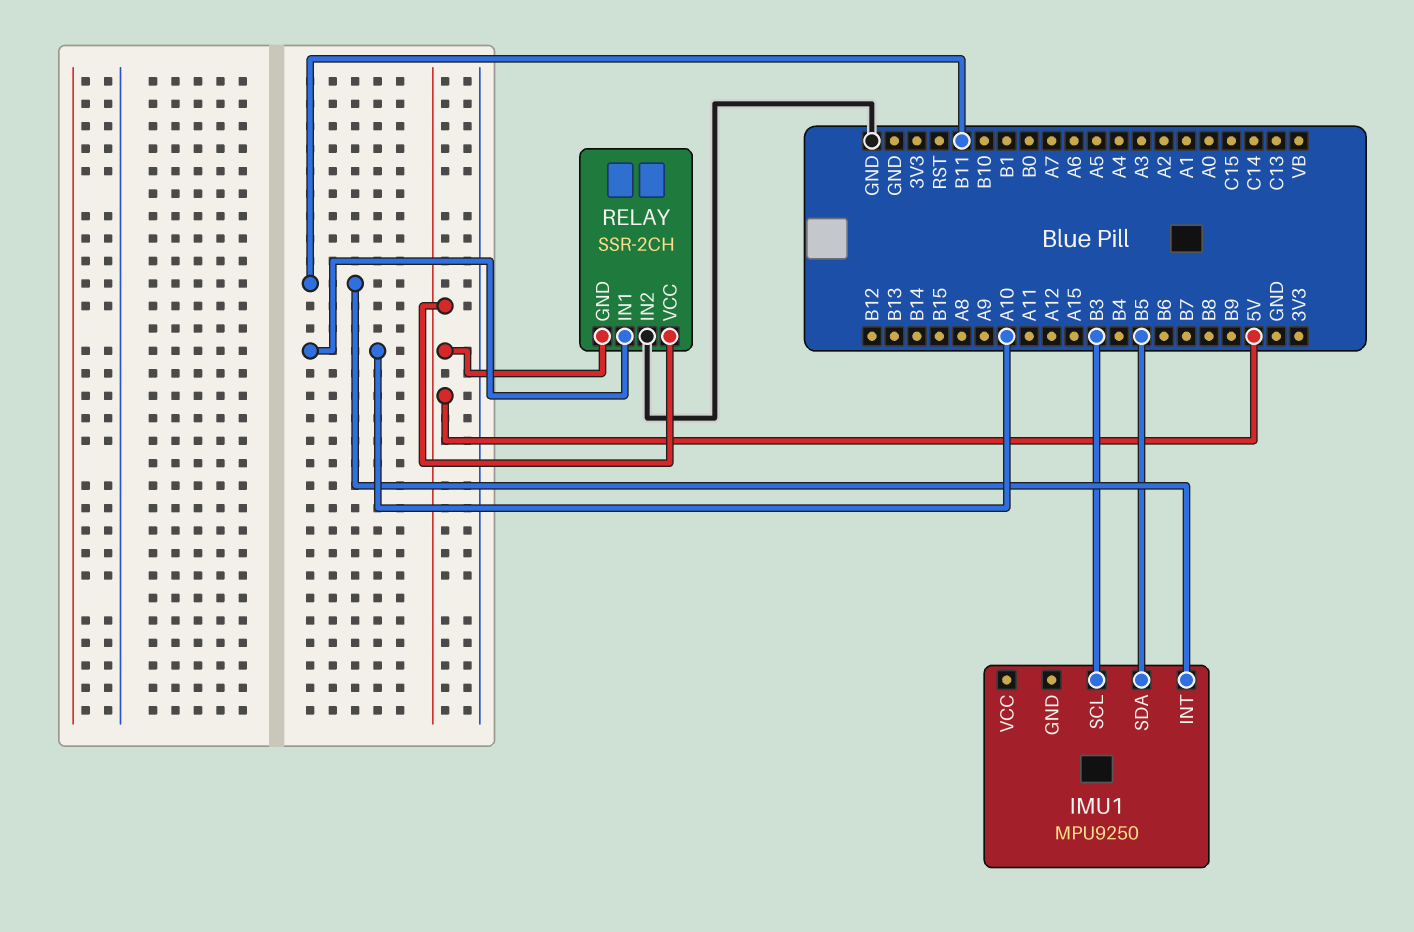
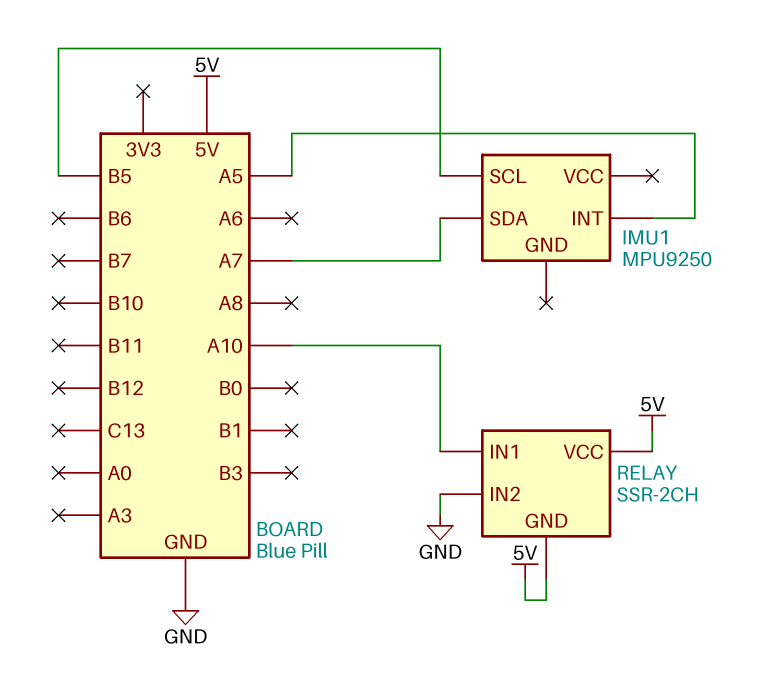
IMU1 pin INT: B11 -> A5
IMU1 pin SCL: B3 -> B5
IMU1 pin SDA: B5 -> A7

